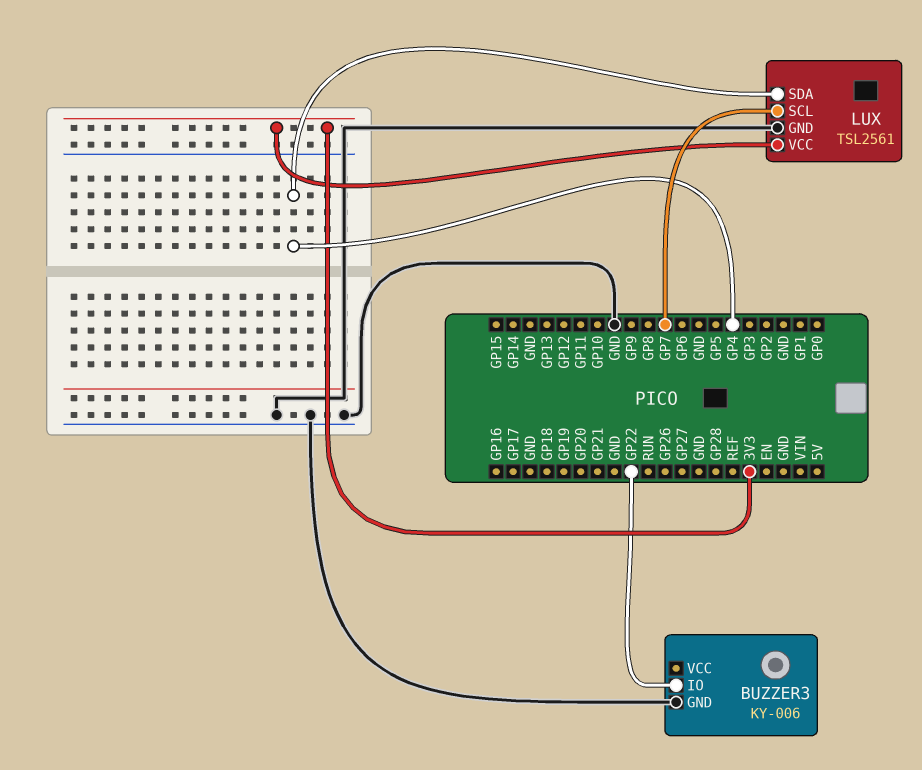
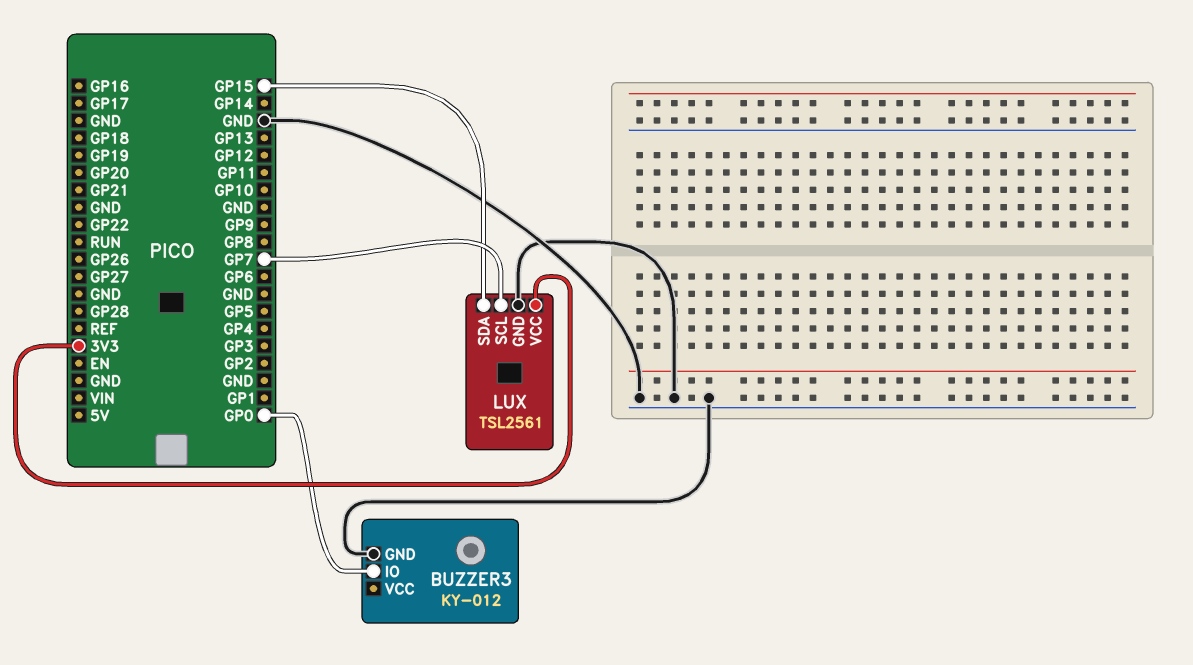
BUZZER3: KY-006 -> KY-012
BUZZER3 pin IO: GP22 -> GP0
LUX pin SDA: GP4 -> GP15

